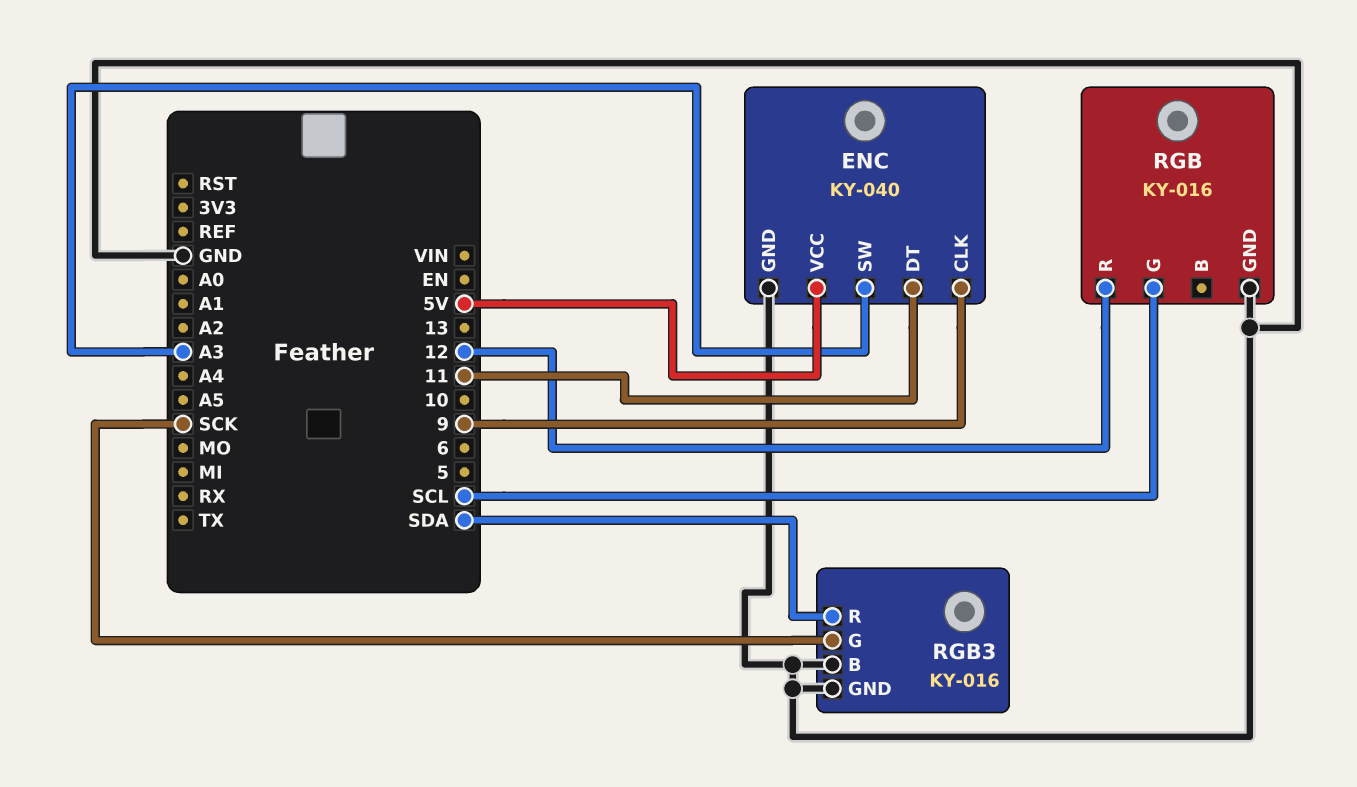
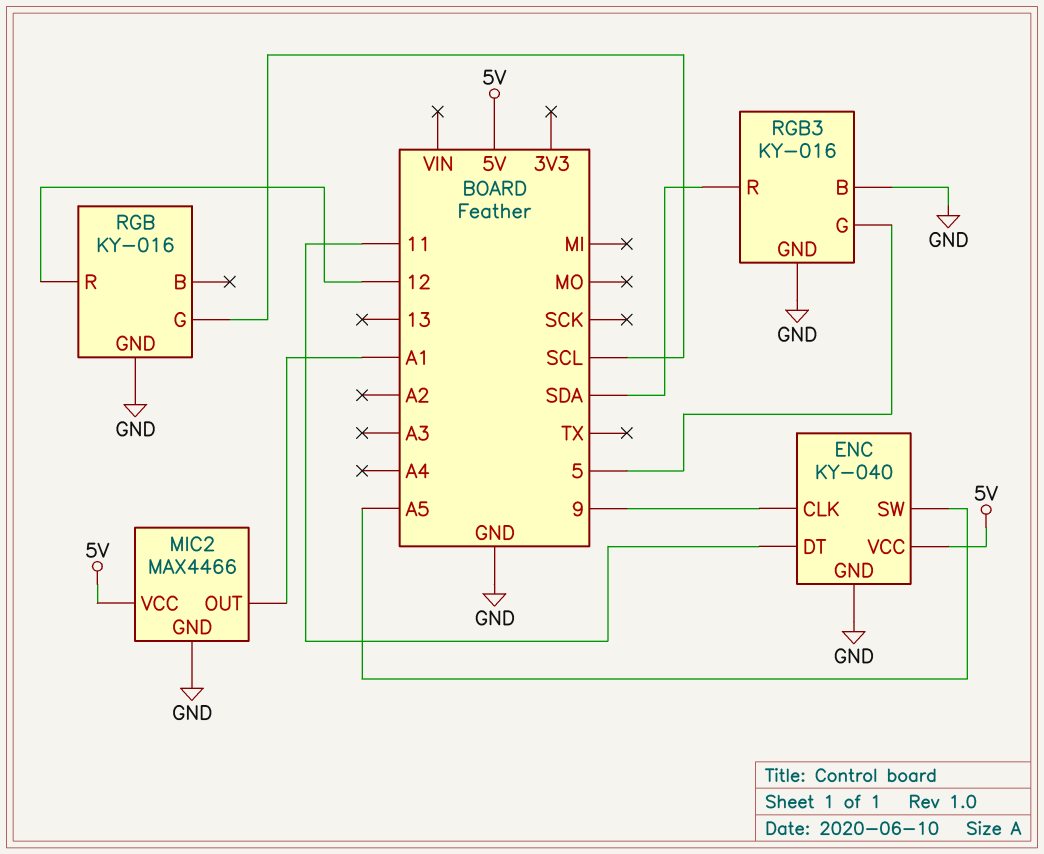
ENC pin SW: A3 -> A5
MIC2: none -> MAX4466
MIC2 pin GND: none -> GND
MIC2 pin OUT: none -> A1
MIC2 pin VCC: none -> 5V
RGB3 pin G: SCK -> 5

